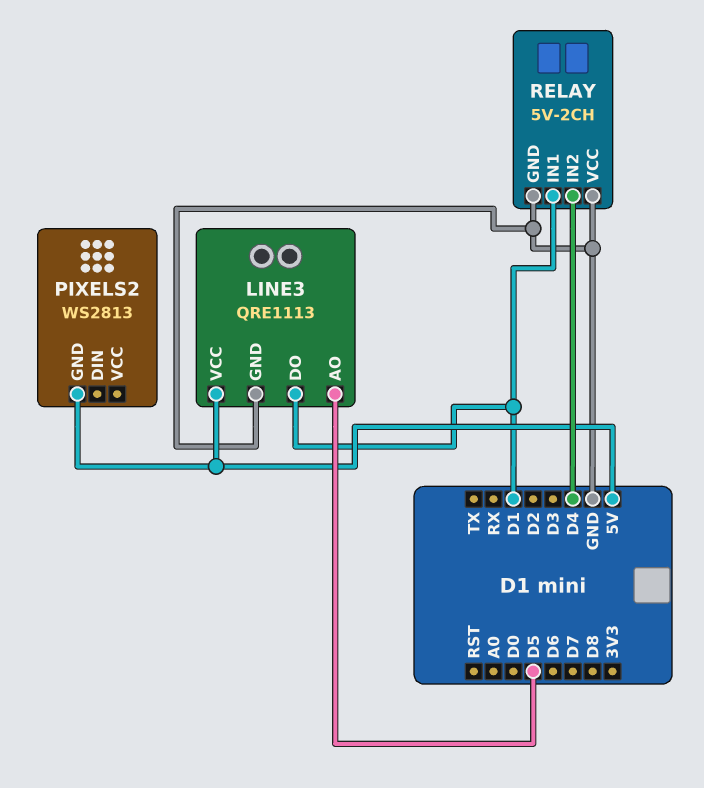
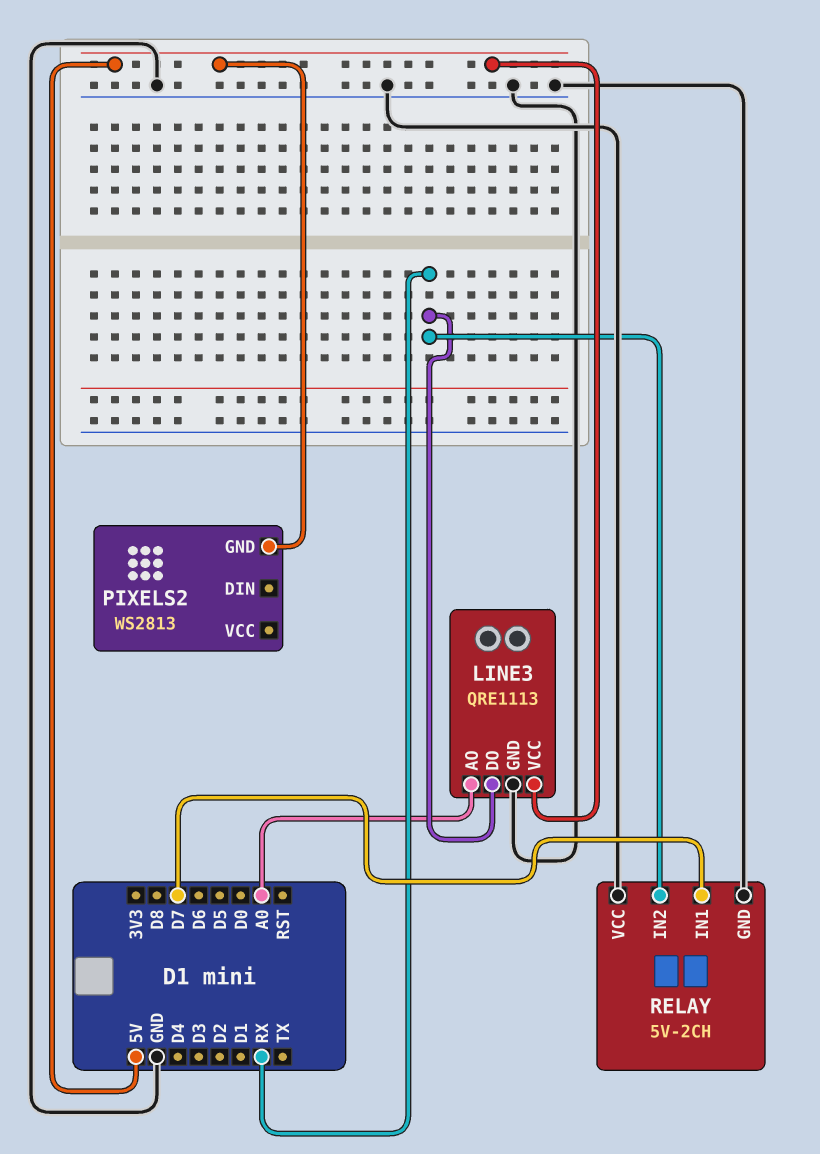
LINE3 pin AO: D5 -> A0
LINE3 pin DO: D1 -> RX
RELAY pin IN1: D1 -> D7
RELAY pin IN2: D4 -> RX

